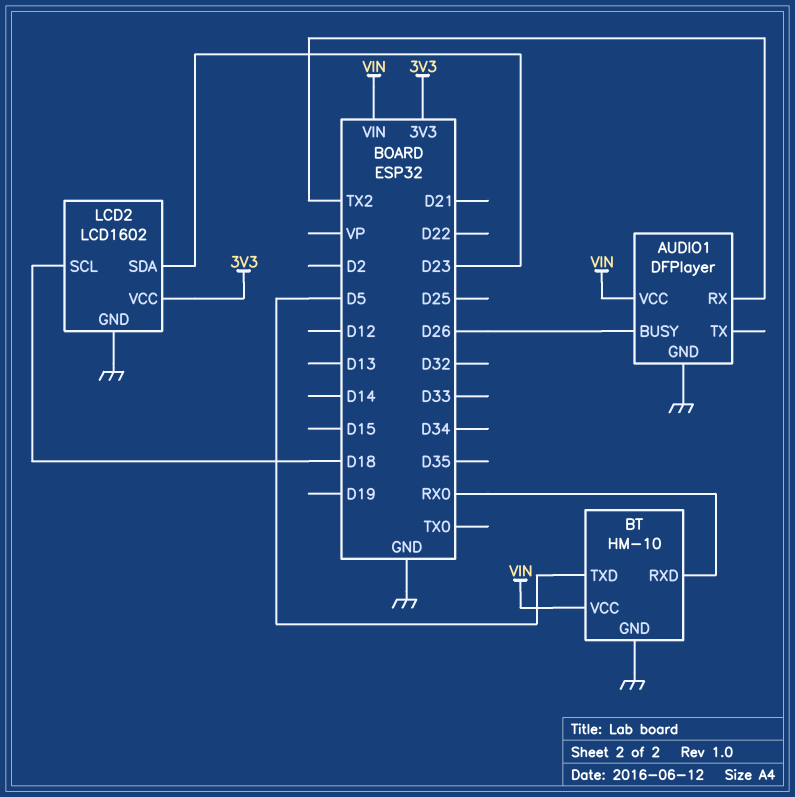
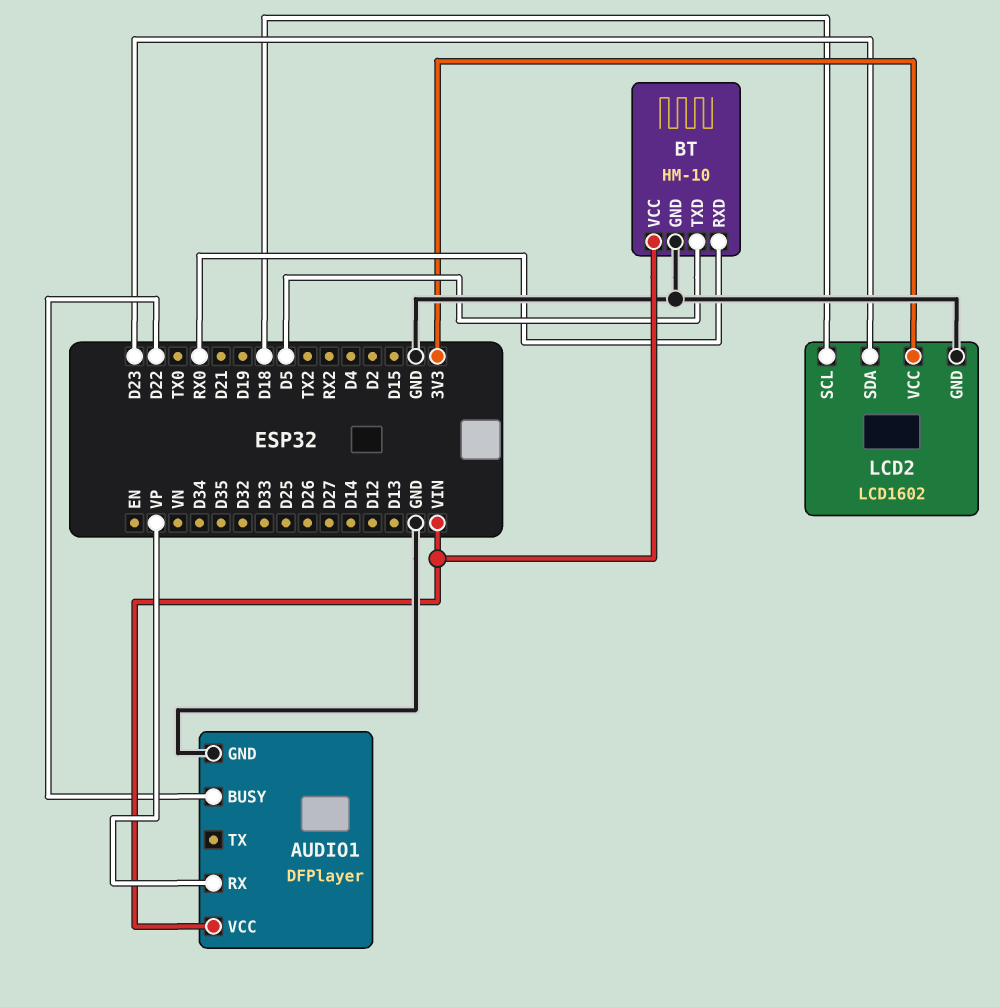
AUDIO1 pin BUSY: D26 -> D22
AUDIO1 pin RX: TX2 -> VP

